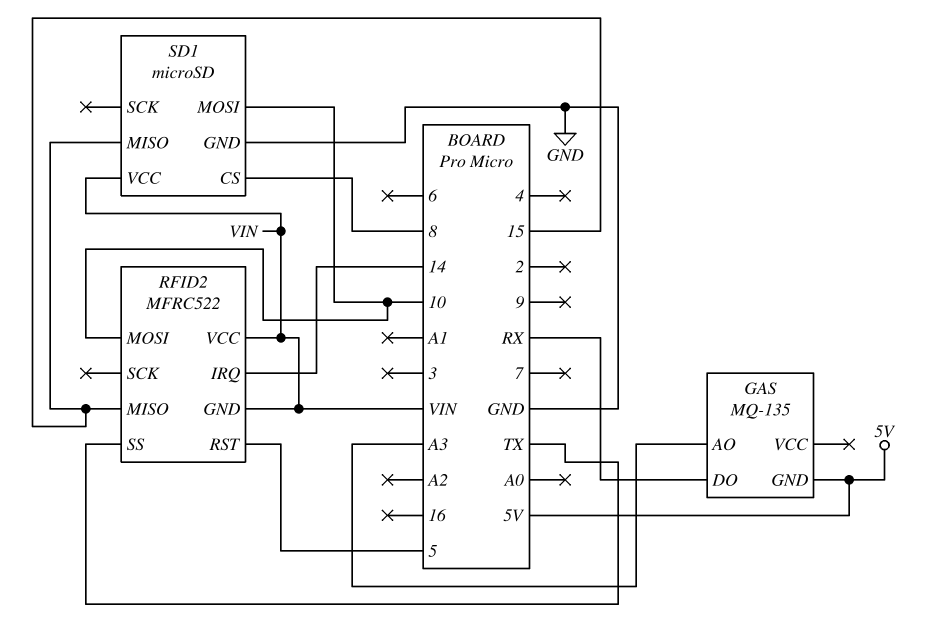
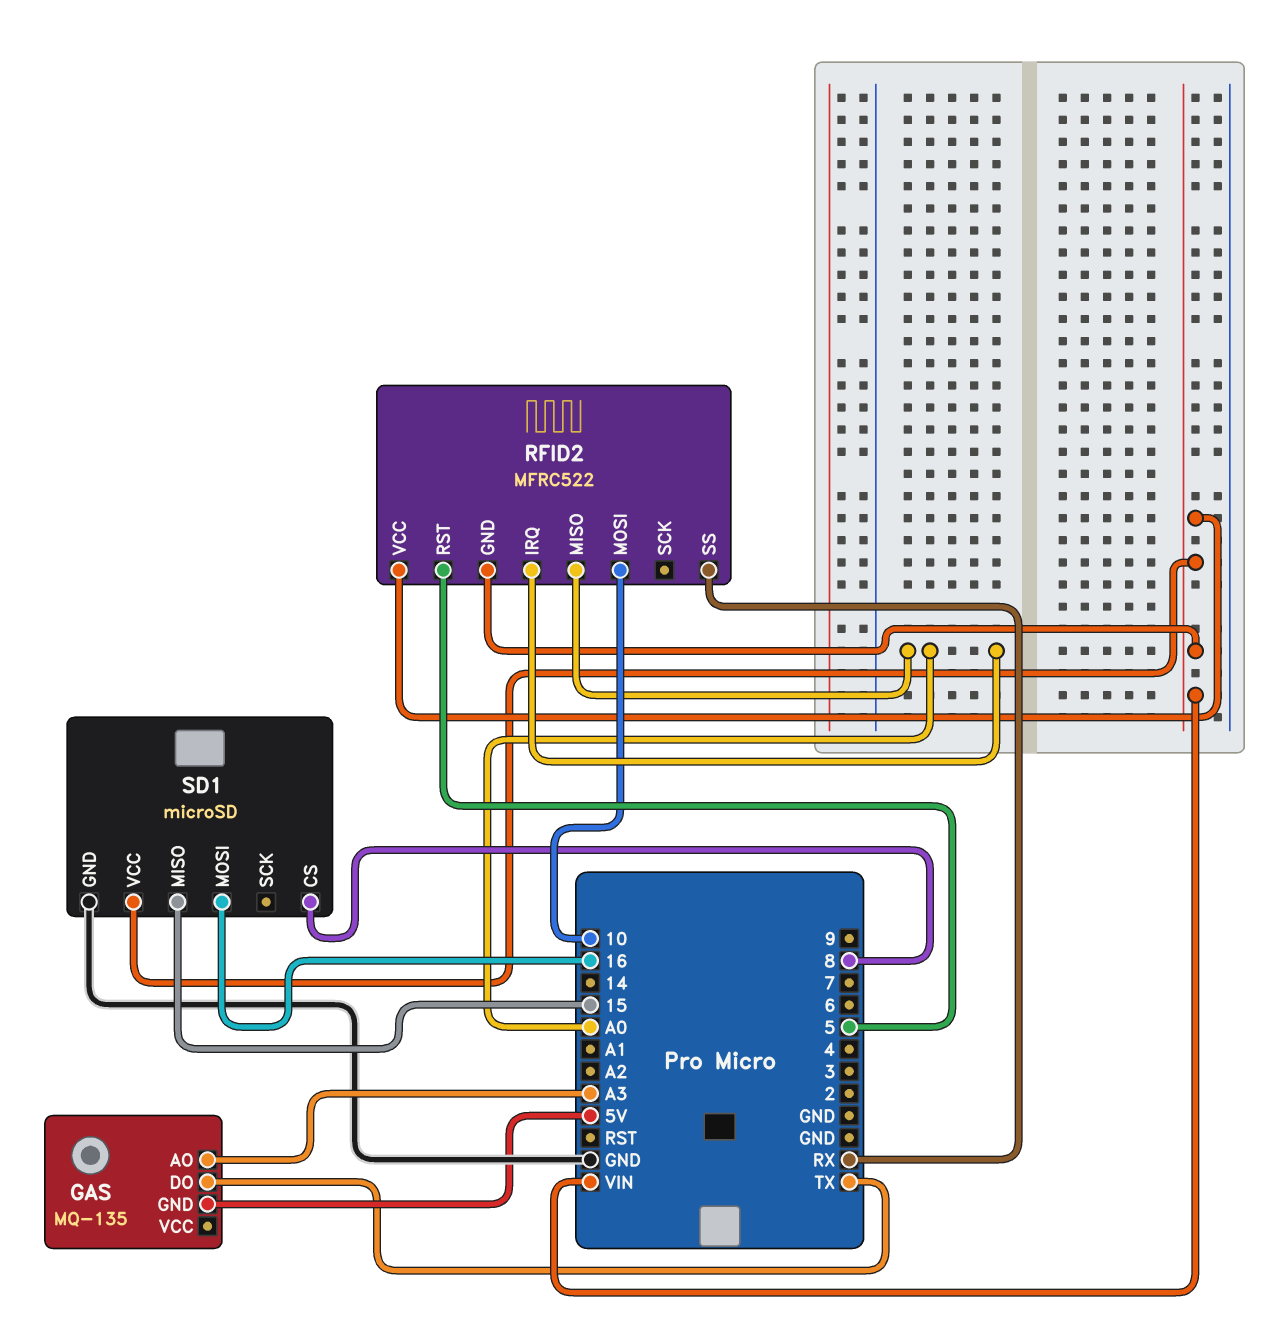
GAS pin DO: RX -> TX
RFID2 pin IRQ: 14 -> A0
RFID2 pin MISO: 15 -> A0
RFID2 pin SS: TX -> RX
SD1 pin MOSI: 10 -> 16

